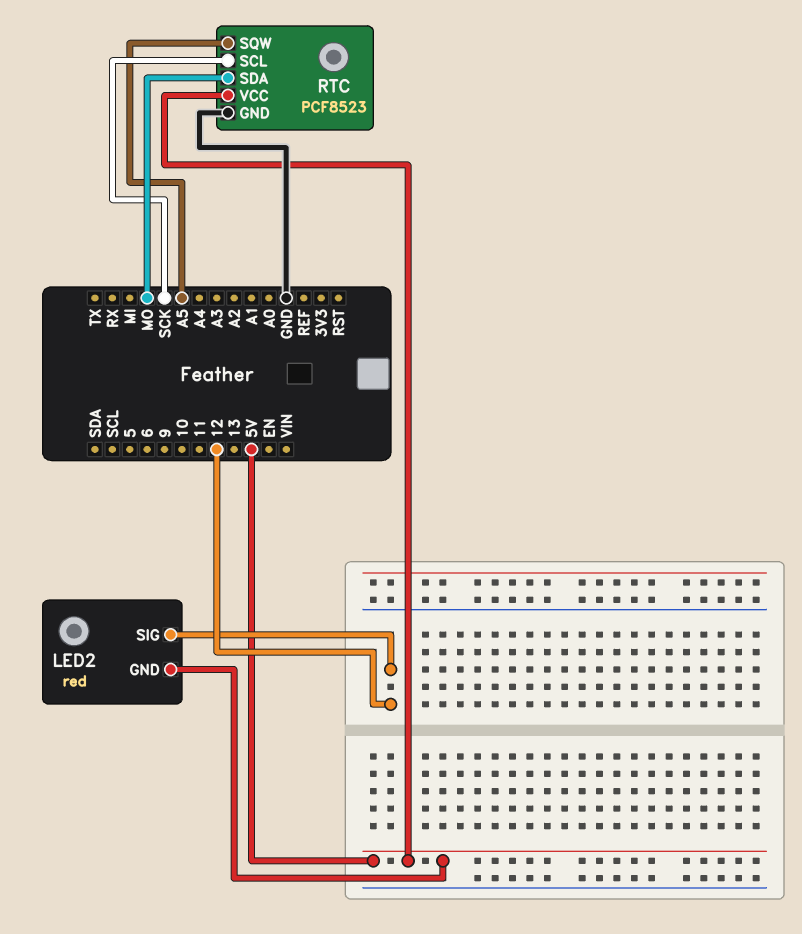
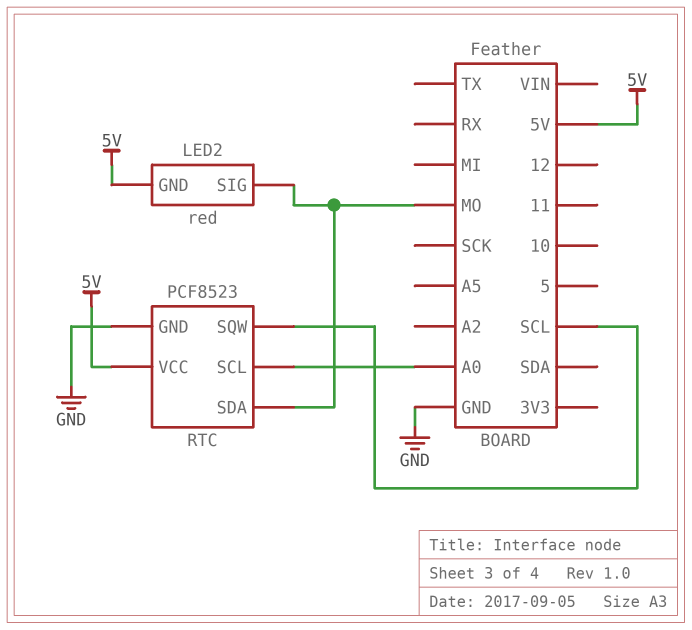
LED2 pin SIG: 12 -> MO
RTC pin SCL: SCK -> A0
RTC pin SQW: A5 -> SCL

